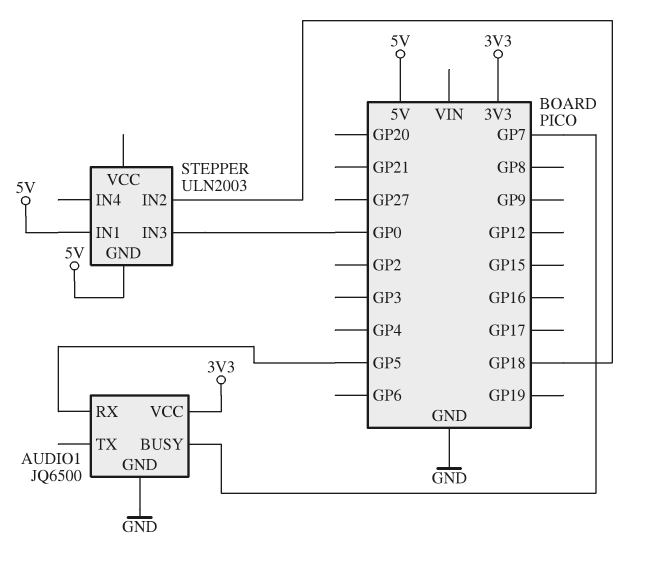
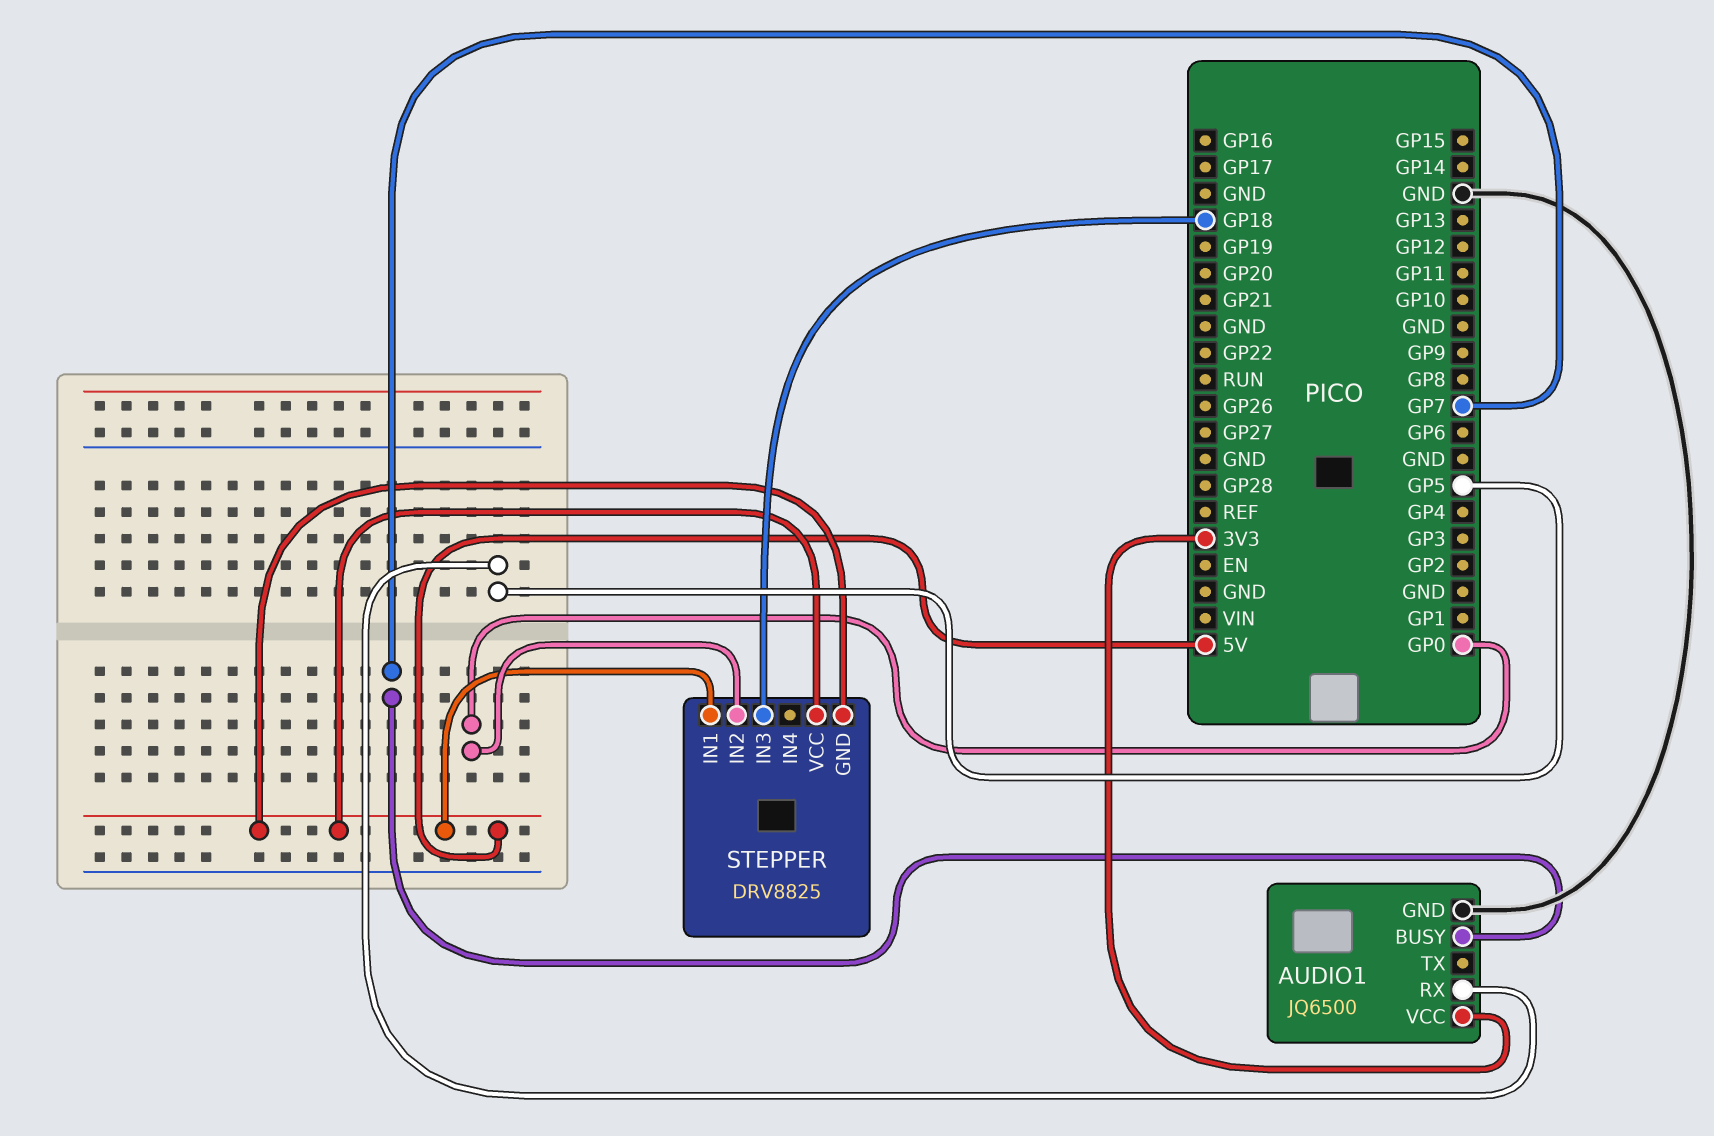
STEPPER: ULN2003 -> DRV8825
STEPPER pin IN2: GP18 -> GP0
STEPPER pin IN3: GP0 -> GP18
STEPPER pin VCC: none -> 5V

